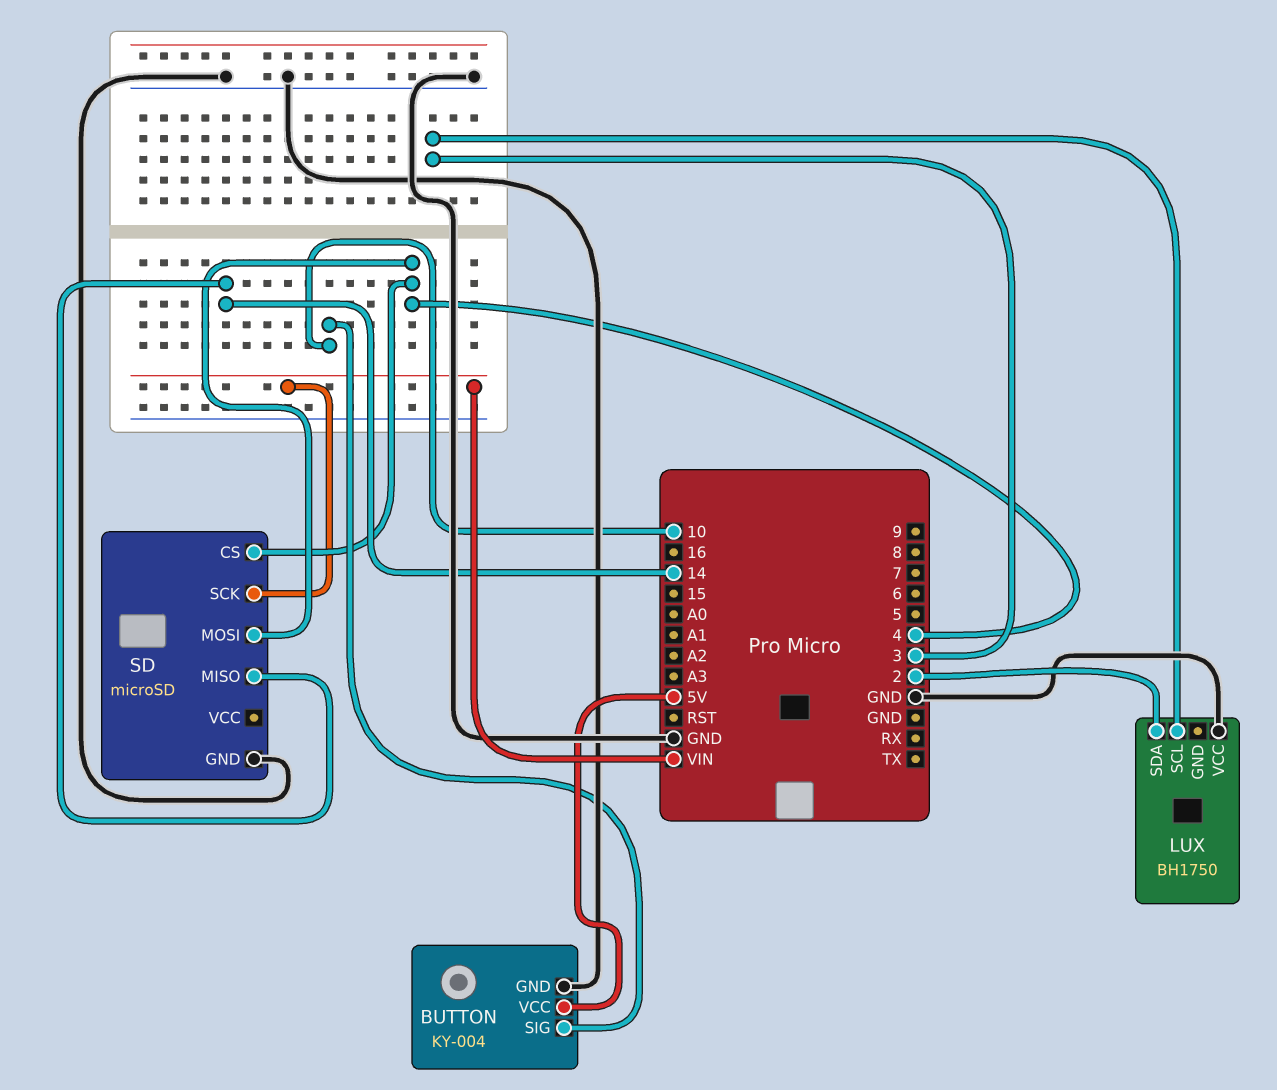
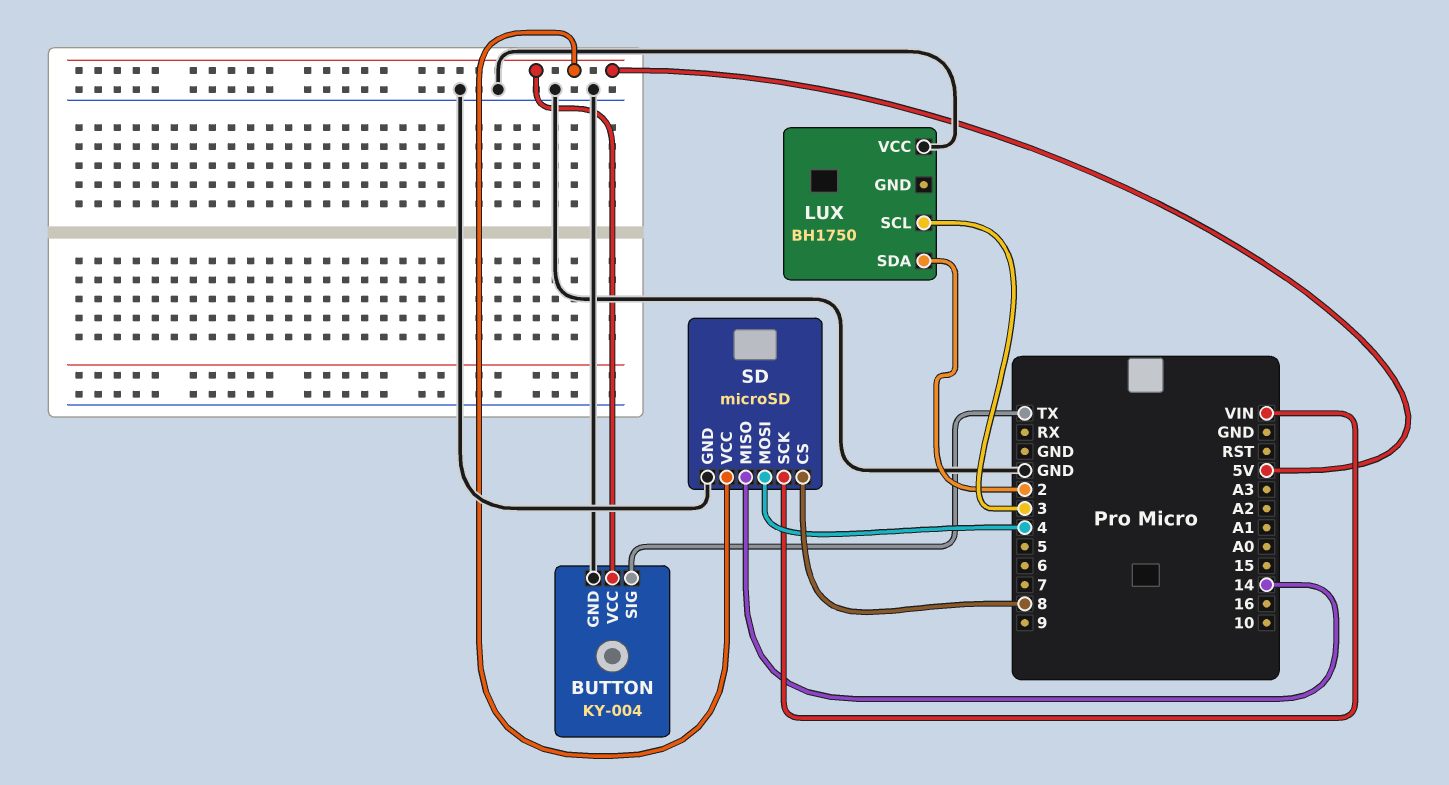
BUTTON pin SIG: 10 -> TX
SD pin CS: 4 -> 8
SD pin VCC: none -> 5V

